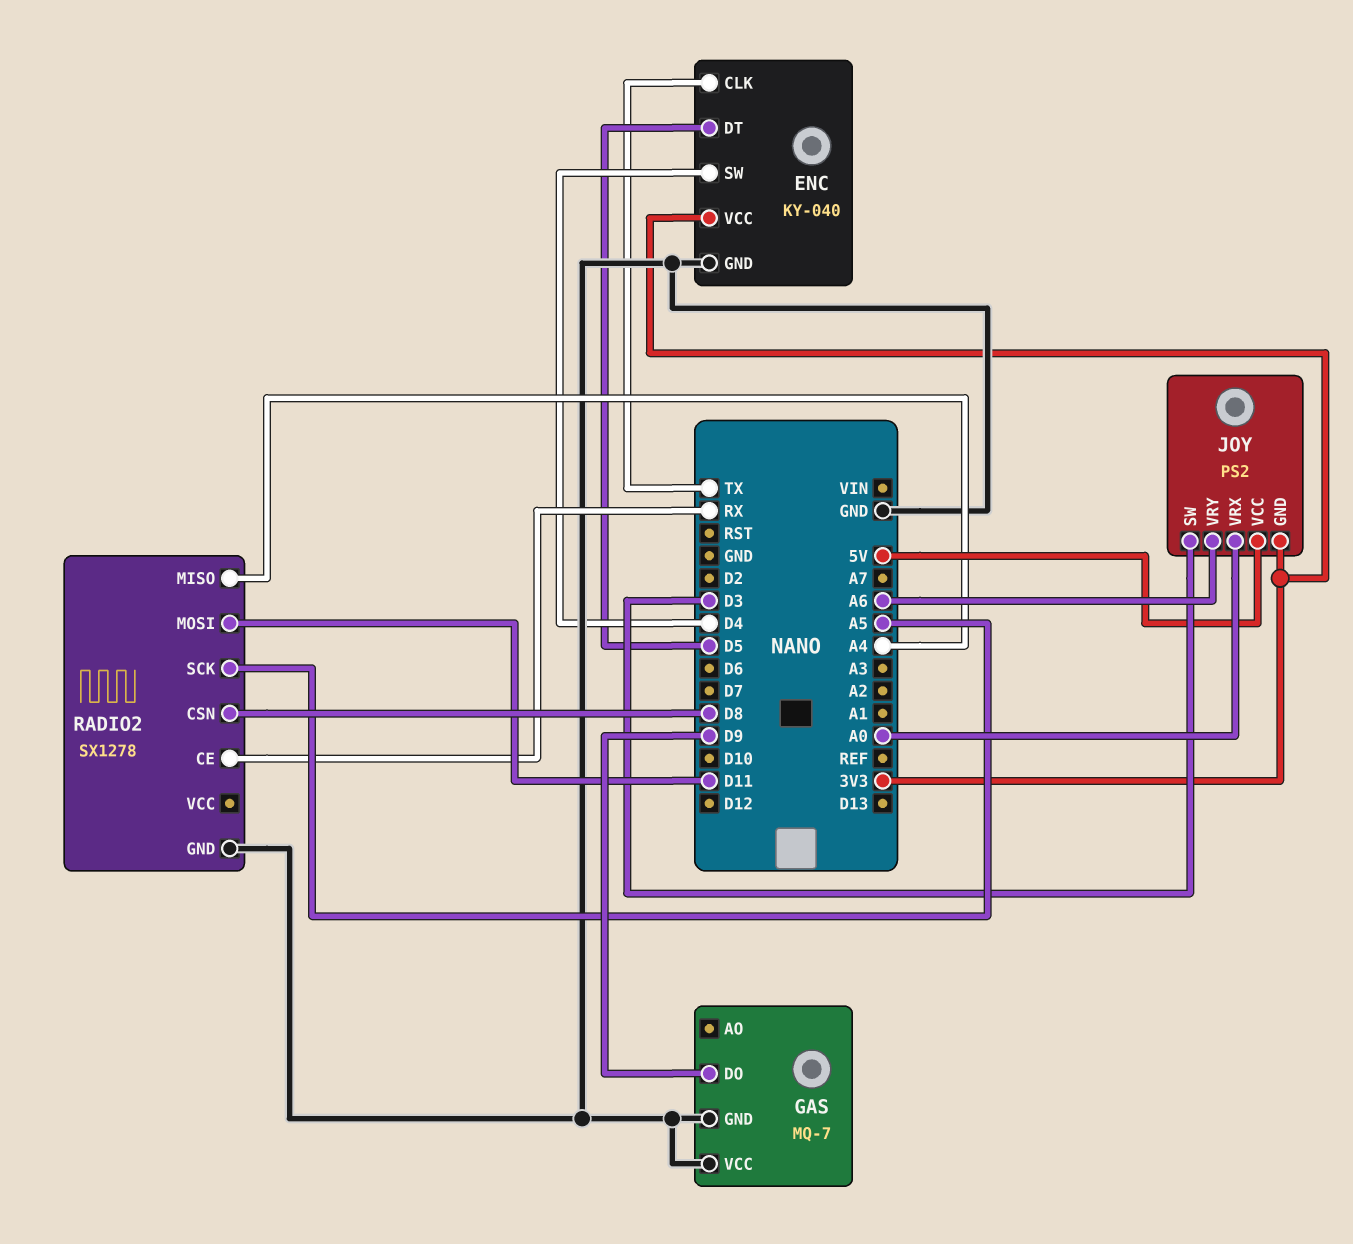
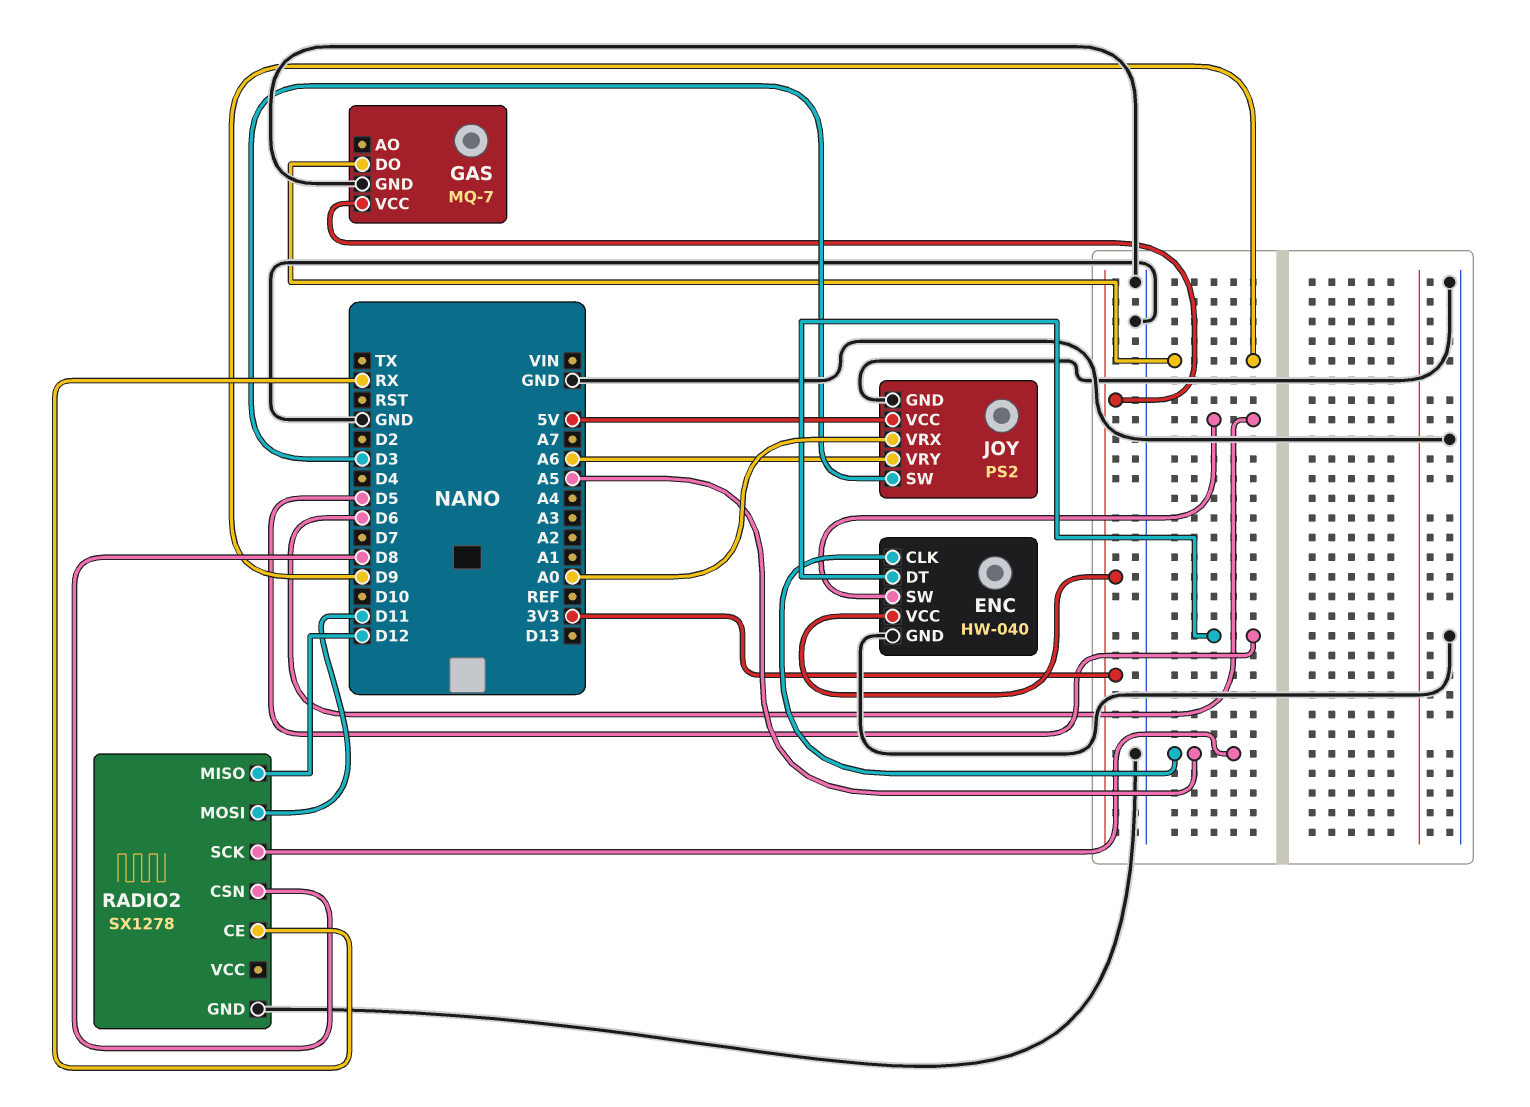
ENC: KY-040 -> HW-040
ENC pin CLK: TX -> A5
ENC pin SW: D4 -> D6
GAS pin VCC: GND -> 3V3
JOY pin GND: 3V3 -> GND
RADIO2 pin MISO: A4 -> D12

